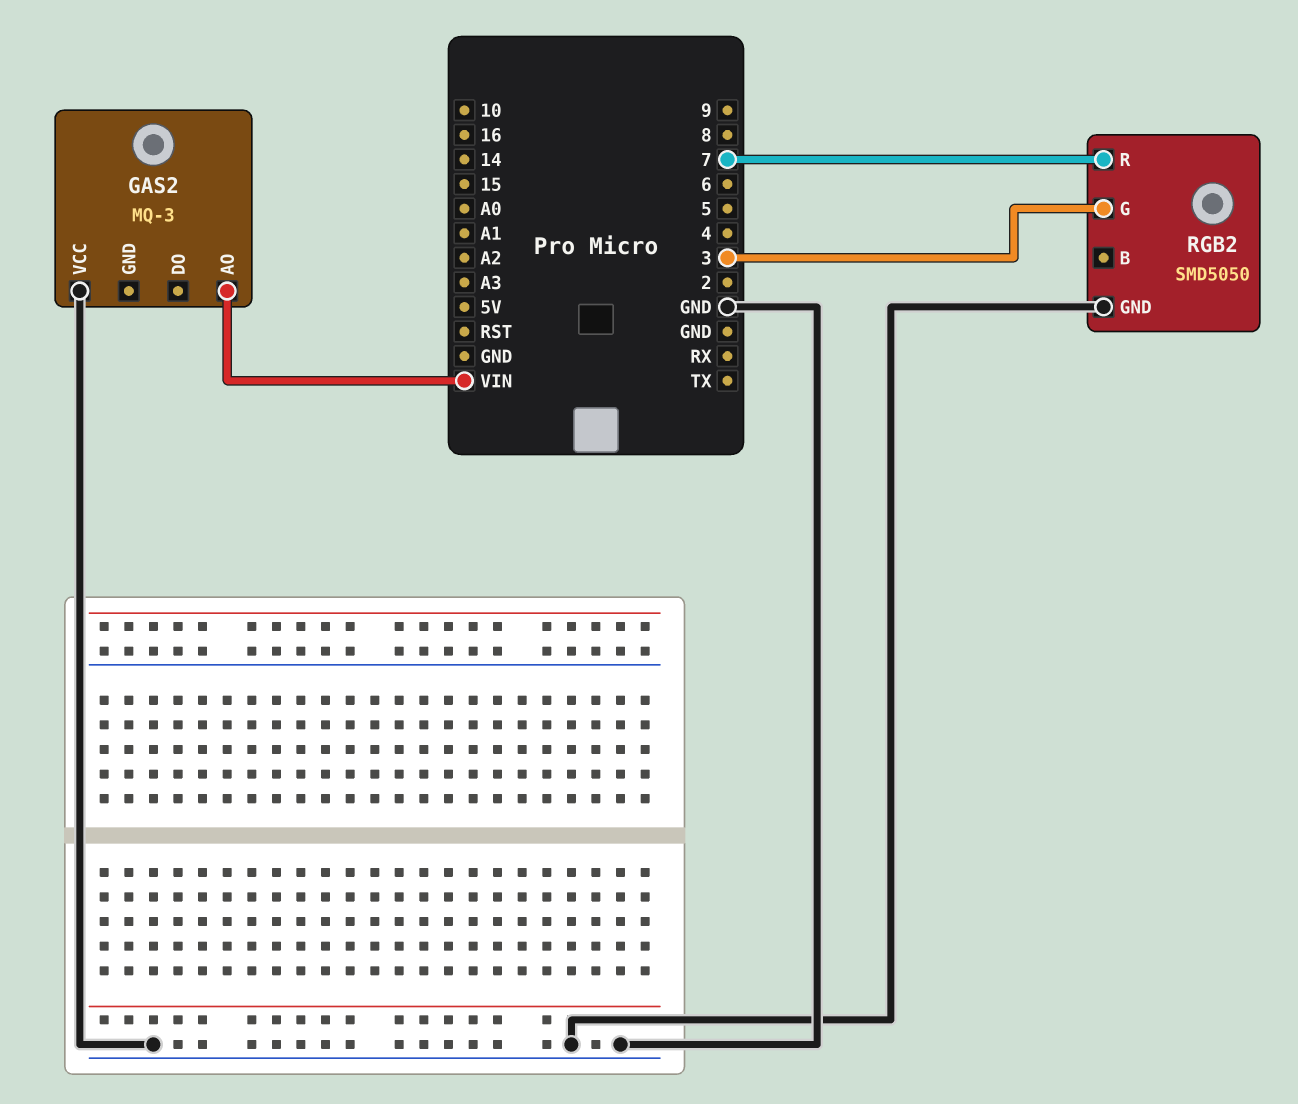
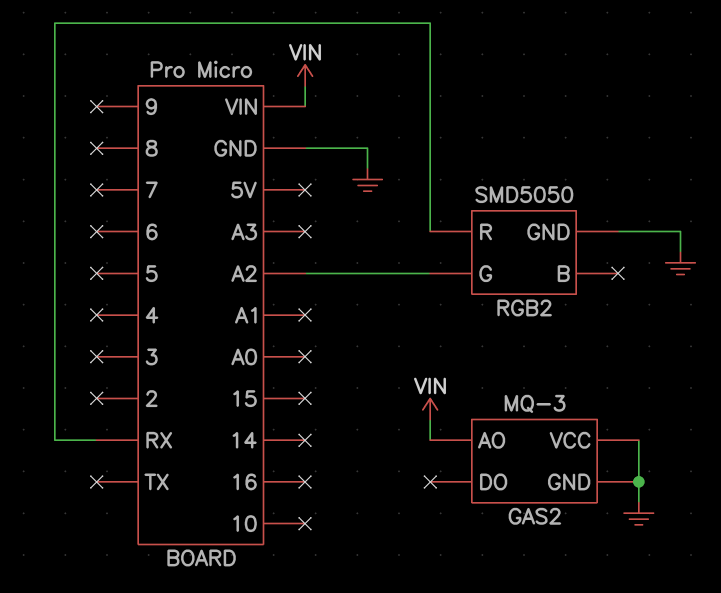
GAS2 pin GND: none -> GND
RGB2 pin G: 3 -> A2
RGB2 pin R: 7 -> RX

